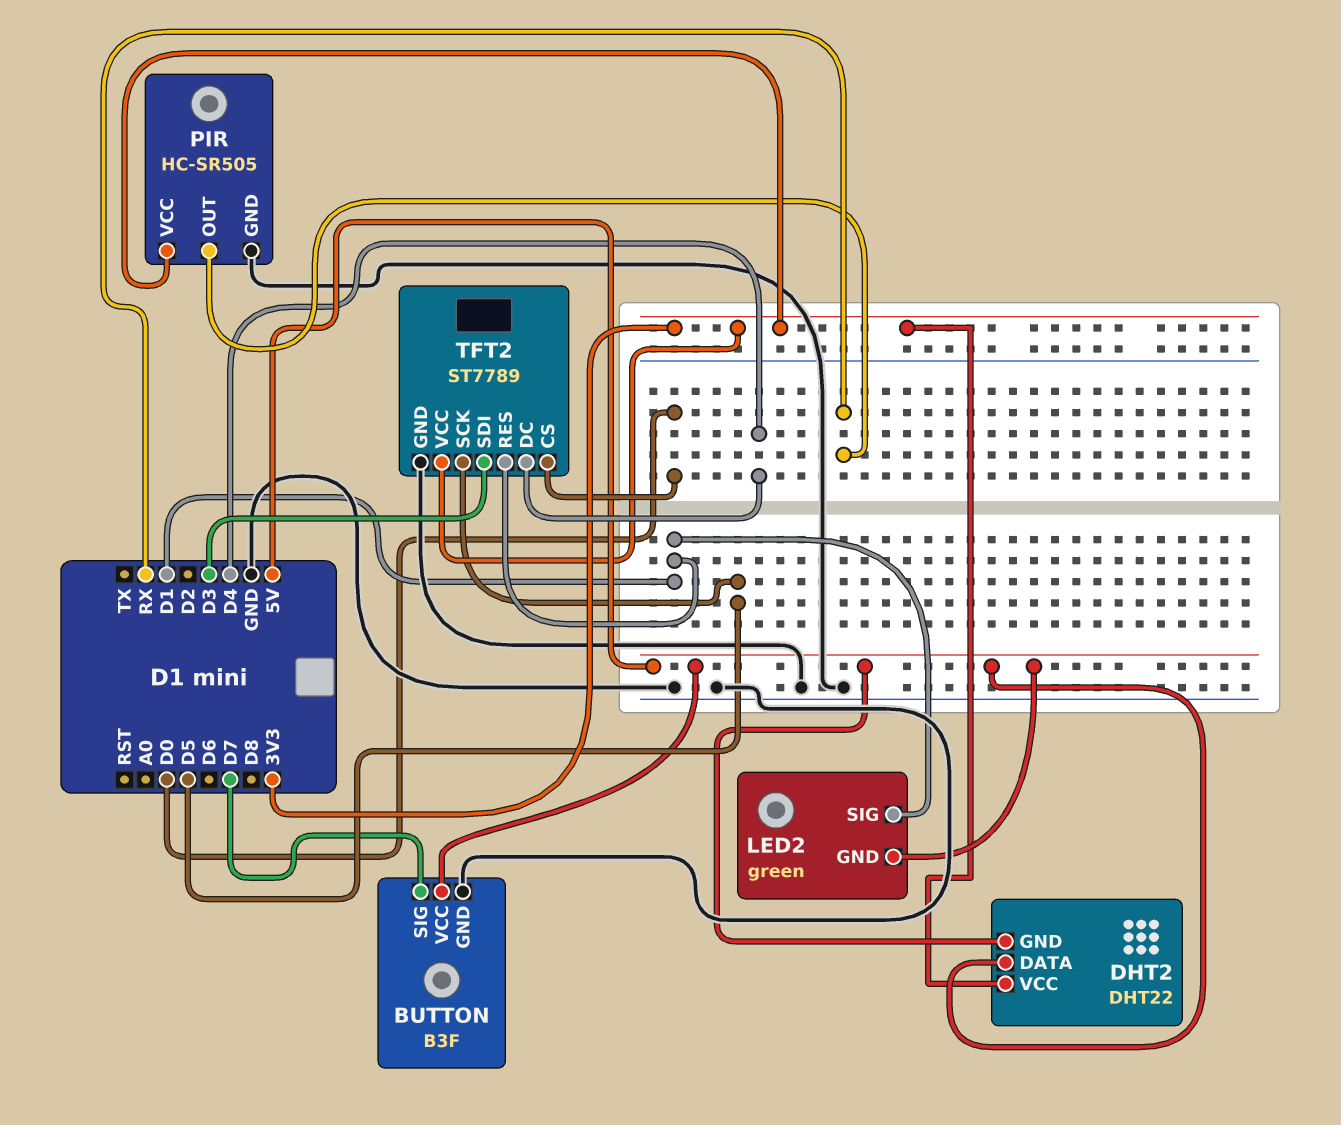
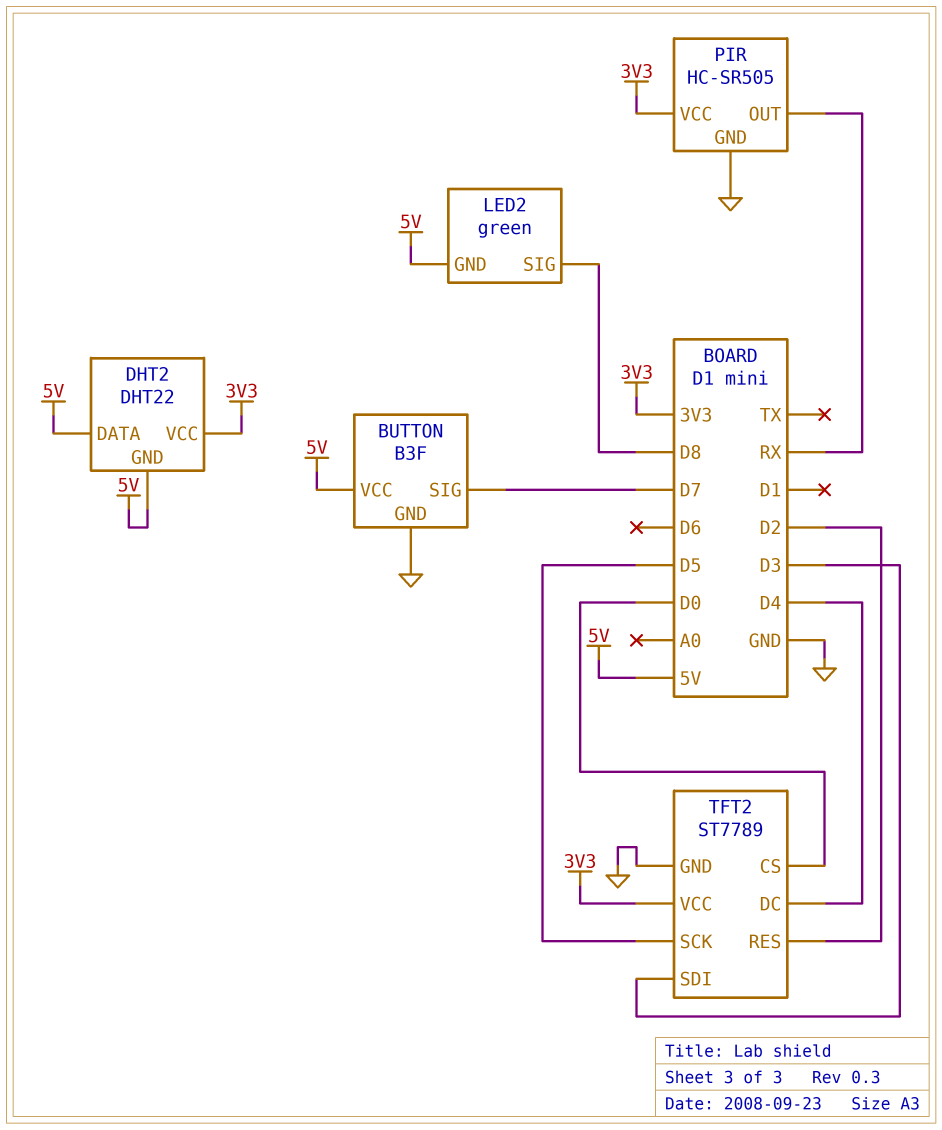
LED2 pin SIG: D1 -> D8
TFT2 pin RES: D1 -> D2

